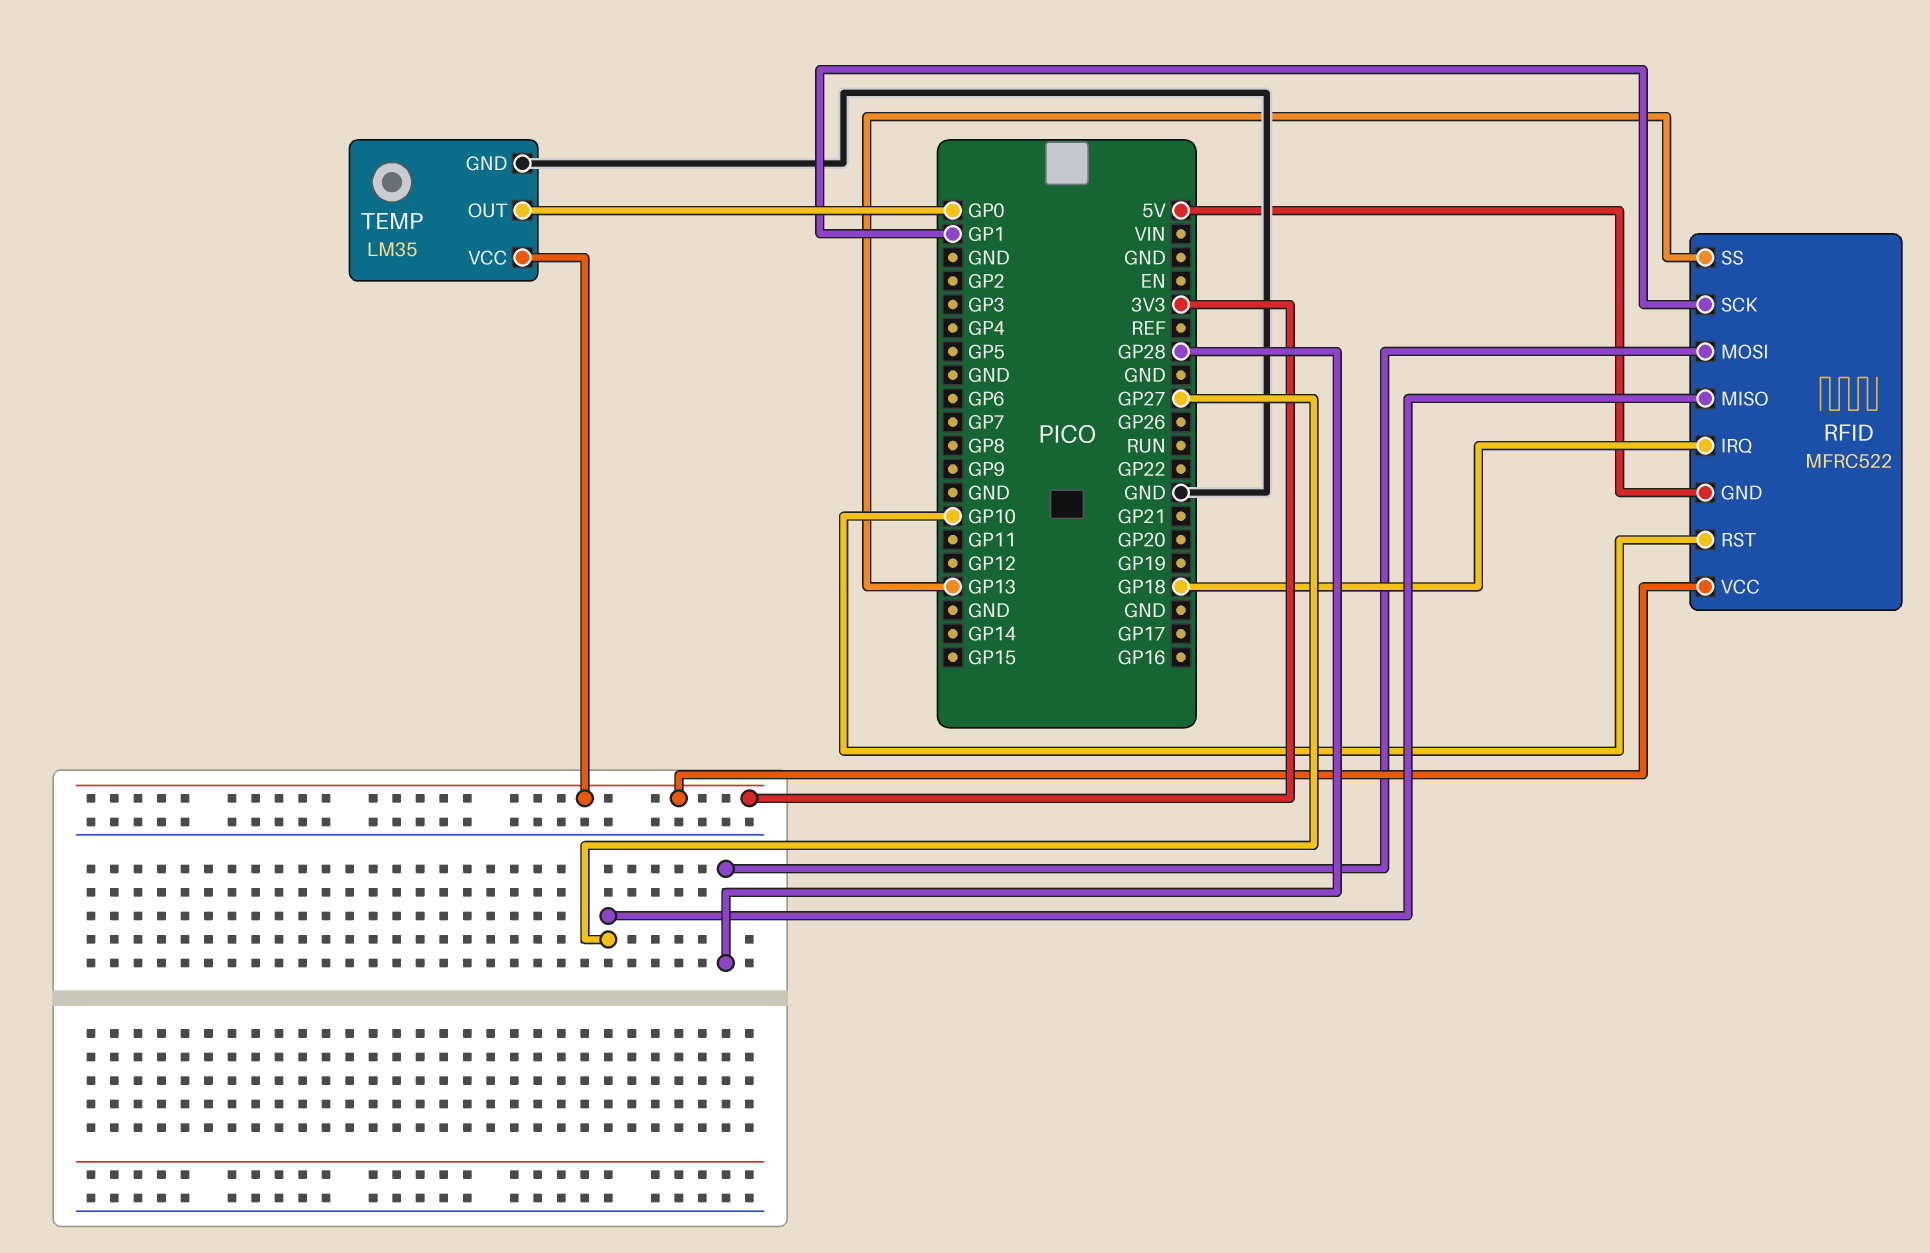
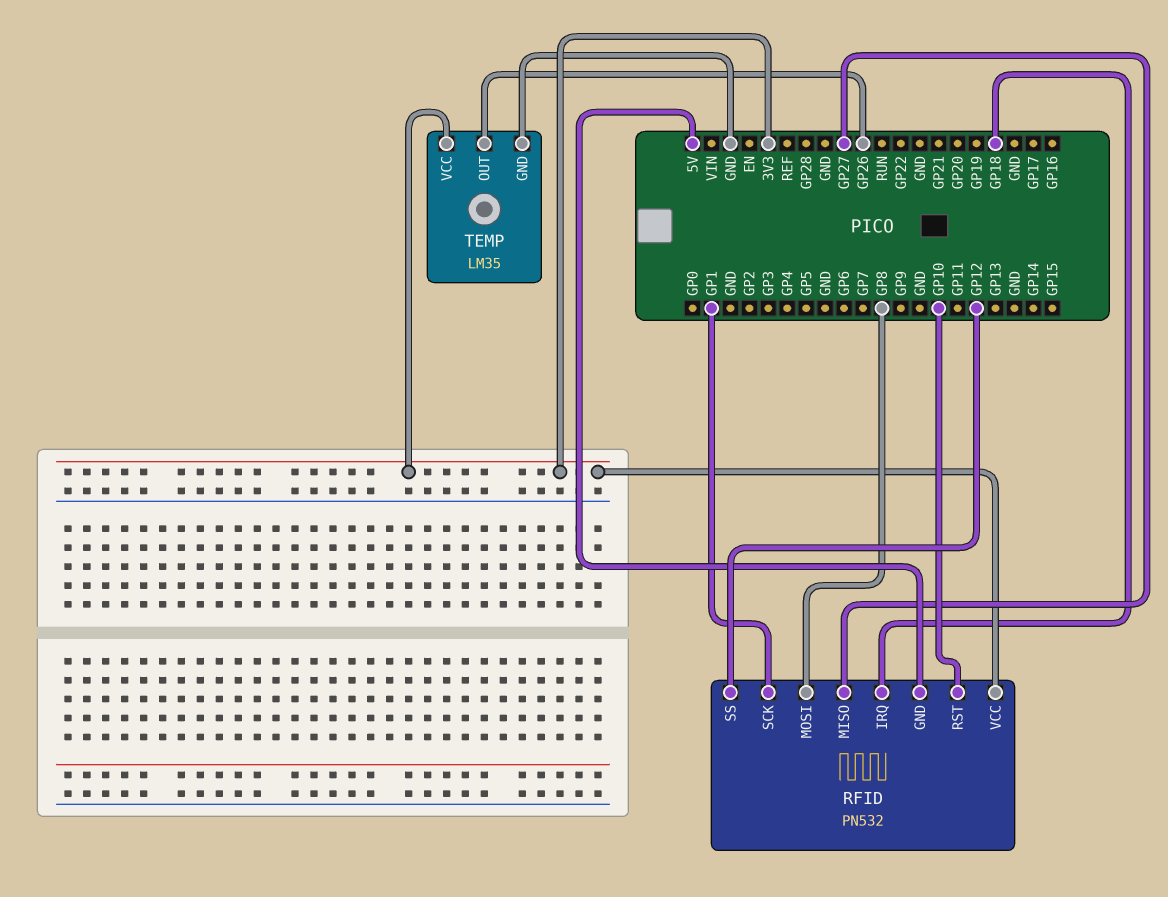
RFID: MFRC522 -> PN532
RFID pin MOSI: GP28 -> GP8
RFID pin SS: GP13 -> GP12
TEMP pin OUT: GP0 -> GP26

